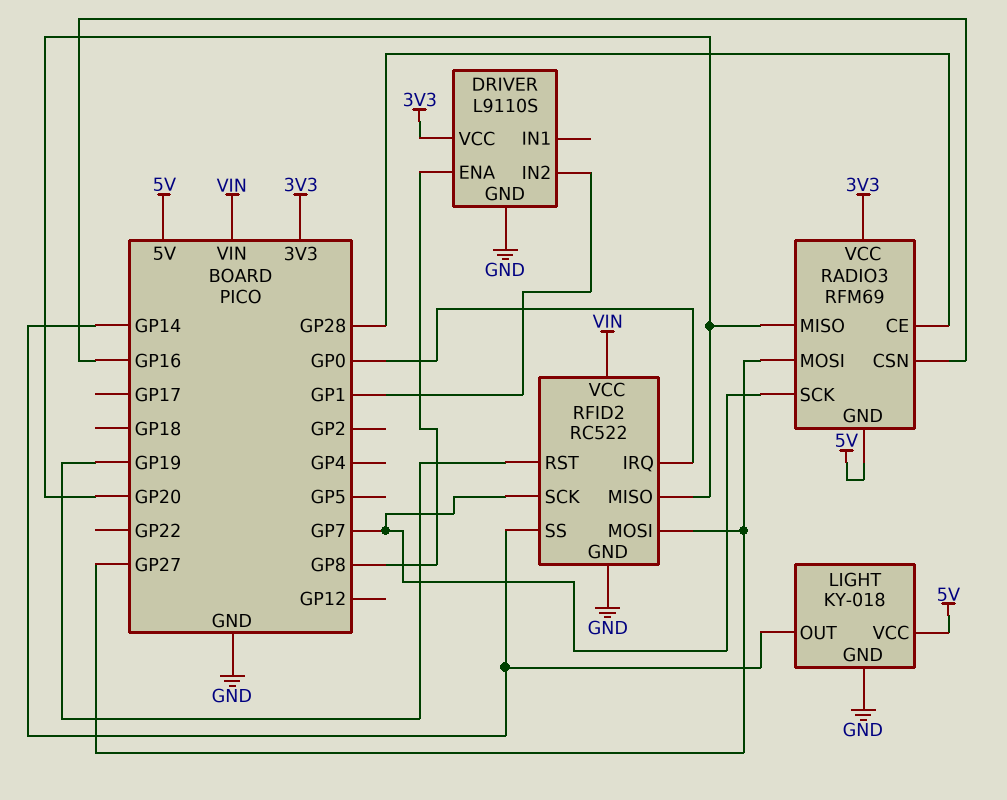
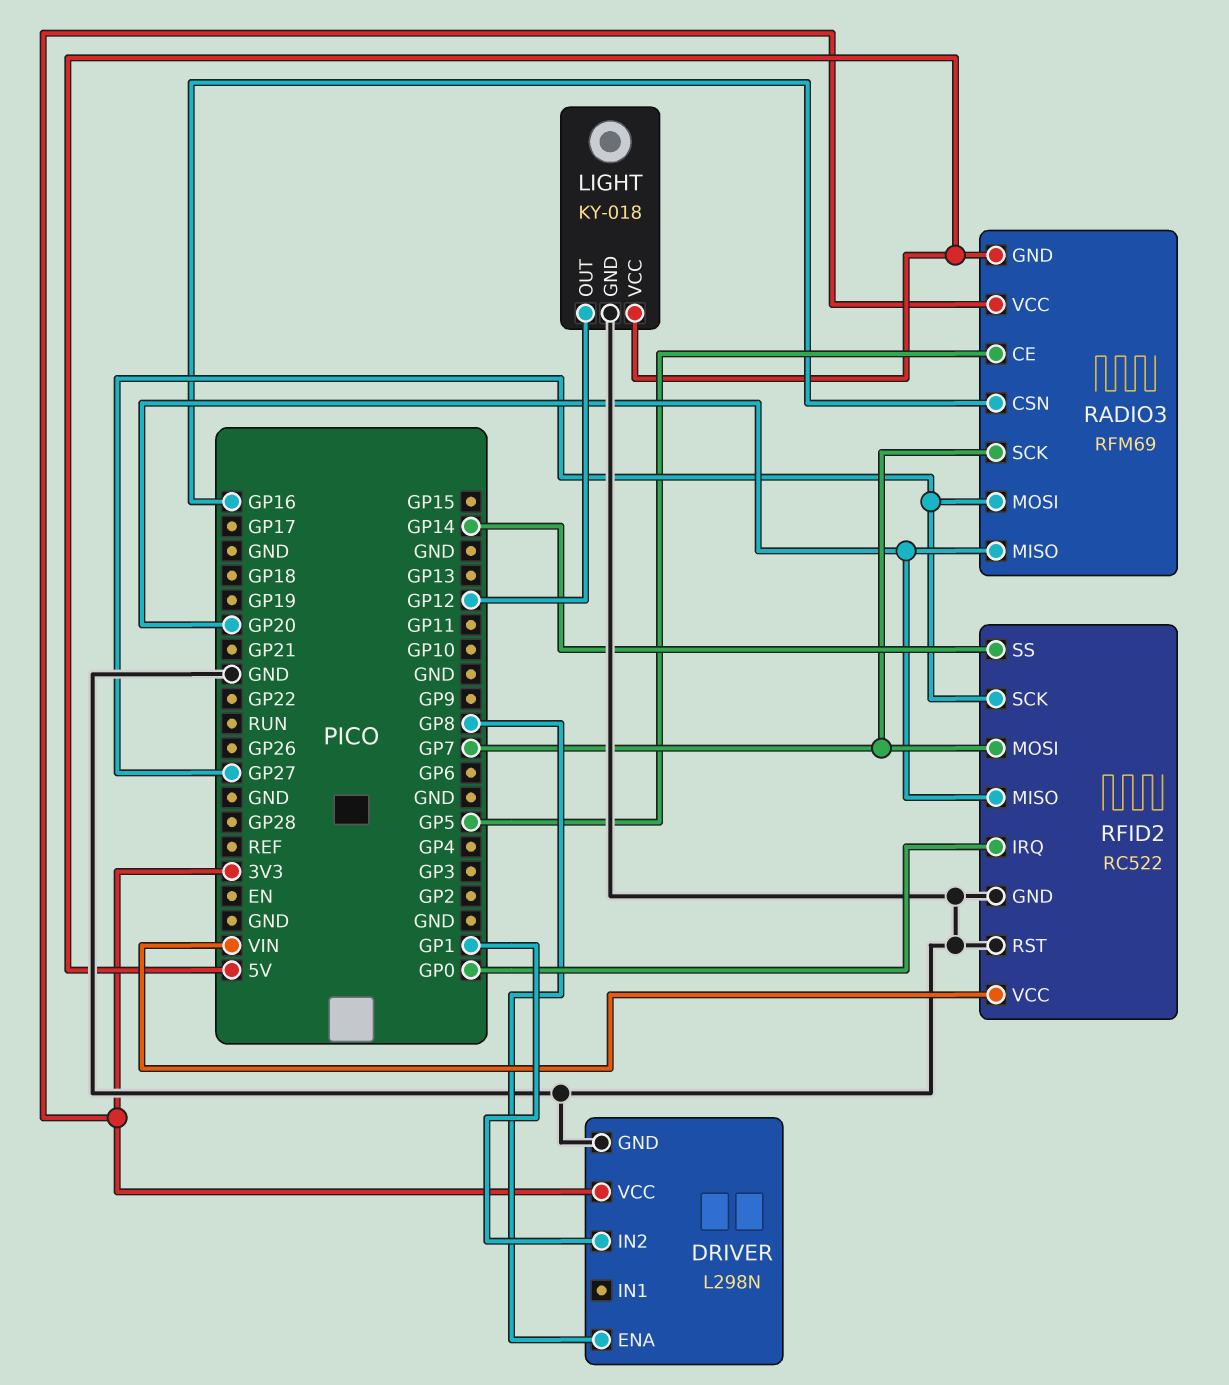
DRIVER: L9110S -> L298N
LIGHT pin OUT: GP14 -> GP12
RADIO3 pin CE: GP28 -> GP5
RFID2 pin MOSI: GP27 -> GP7
RFID2 pin RST: GP19 -> GND
RFID2 pin SCK: GP7 -> GP27

